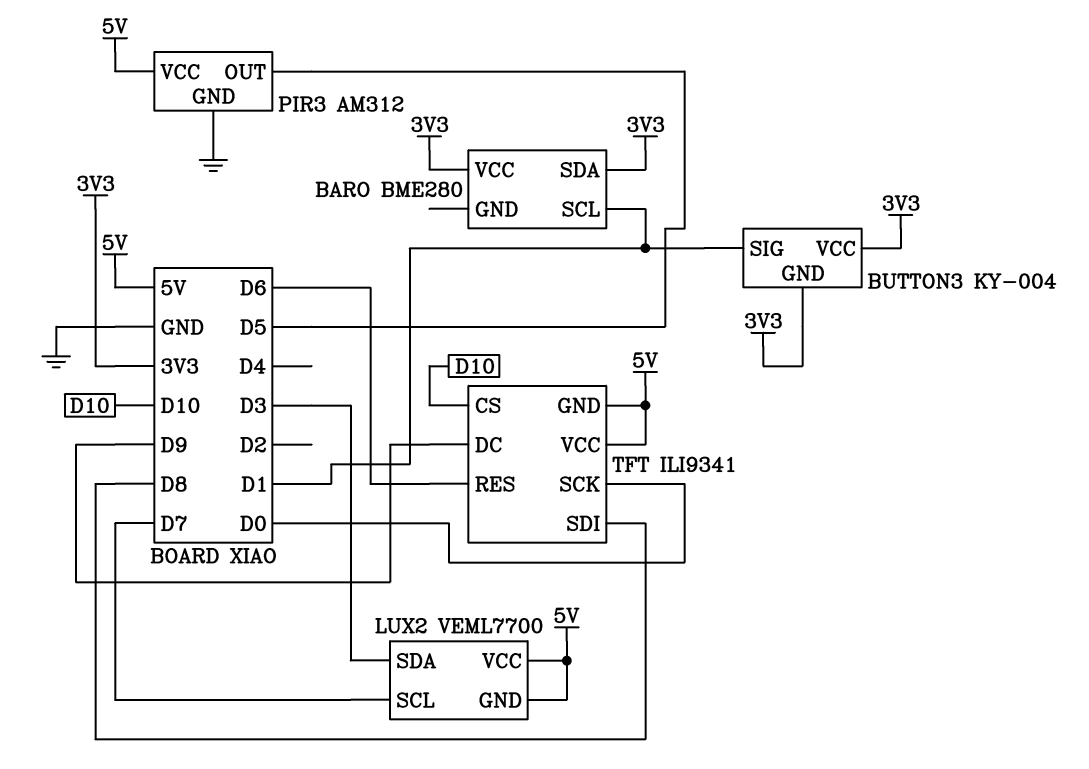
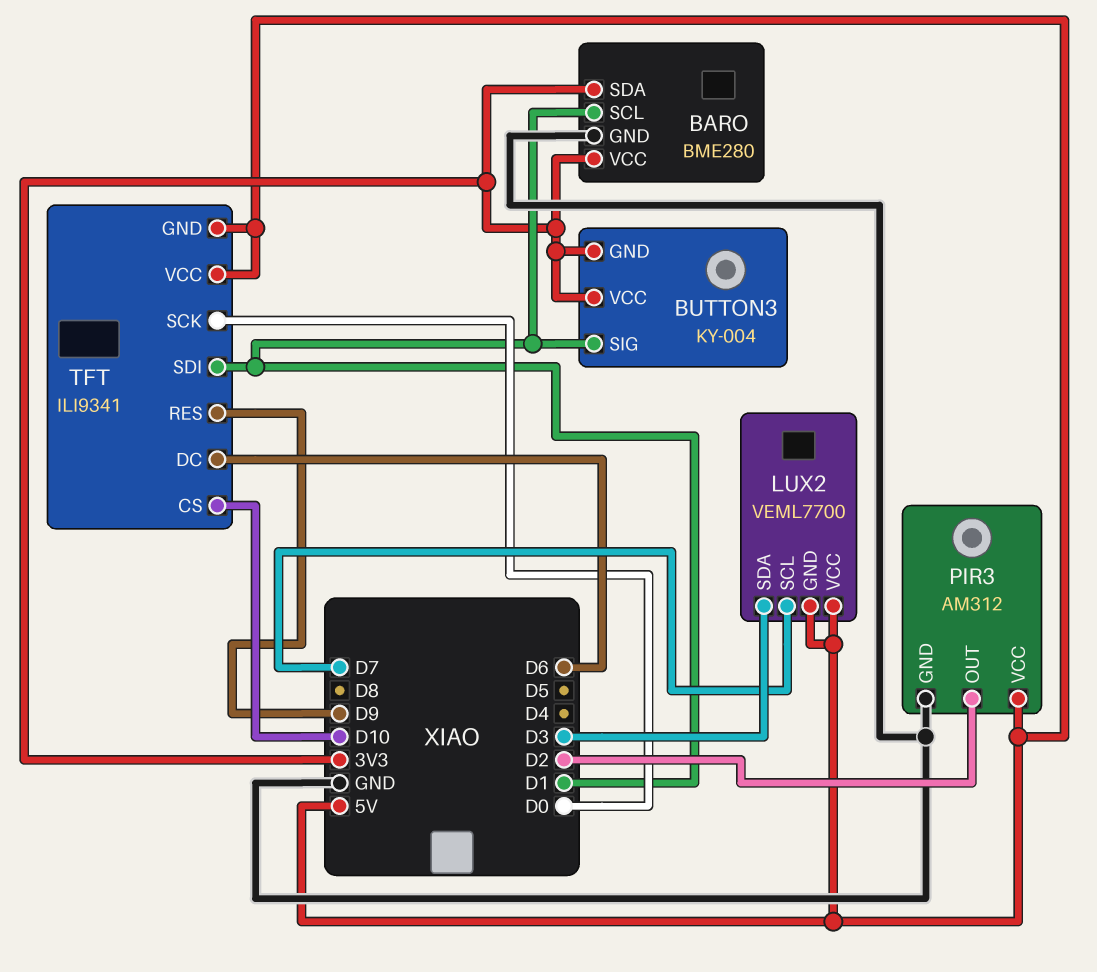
BARO pin GND: none -> GND
PIR3 pin OUT: D5 -> D2
TFT pin DC: D9 -> D6
TFT pin RES: D6 -> D9
TFT pin SDI: D8 -> D1

